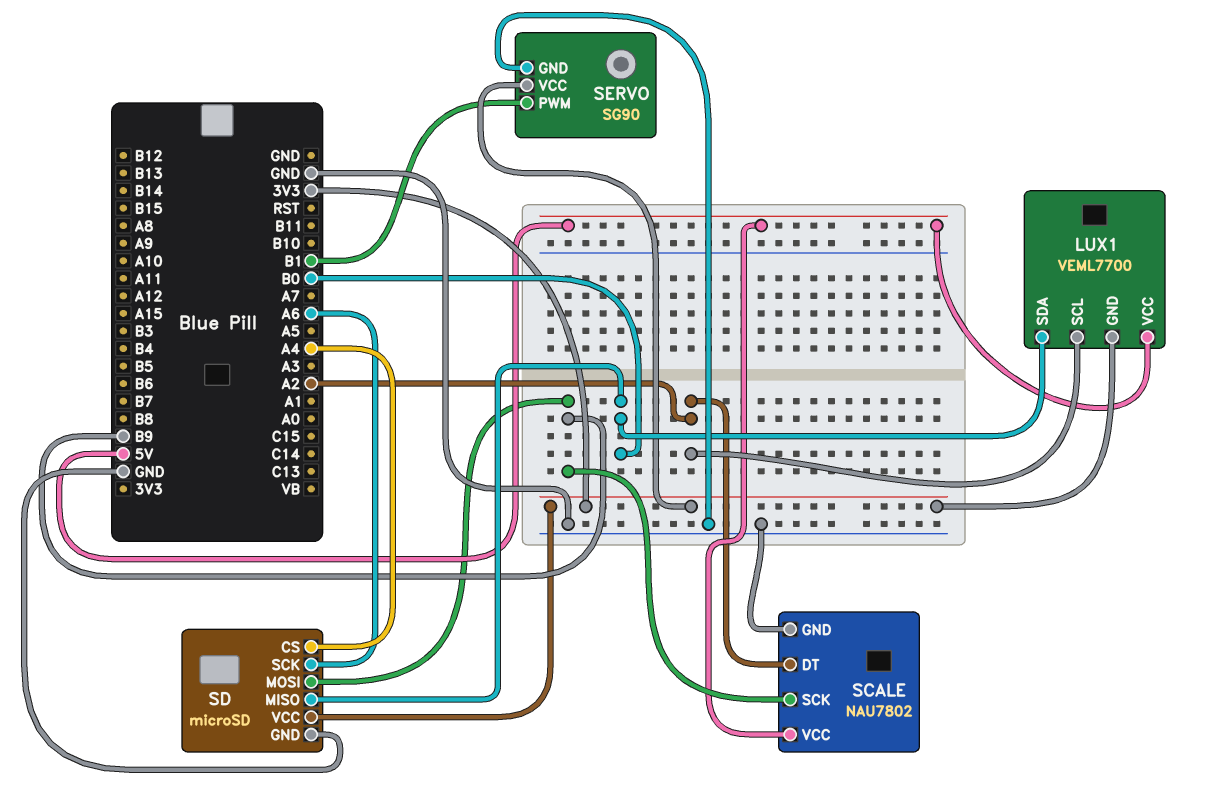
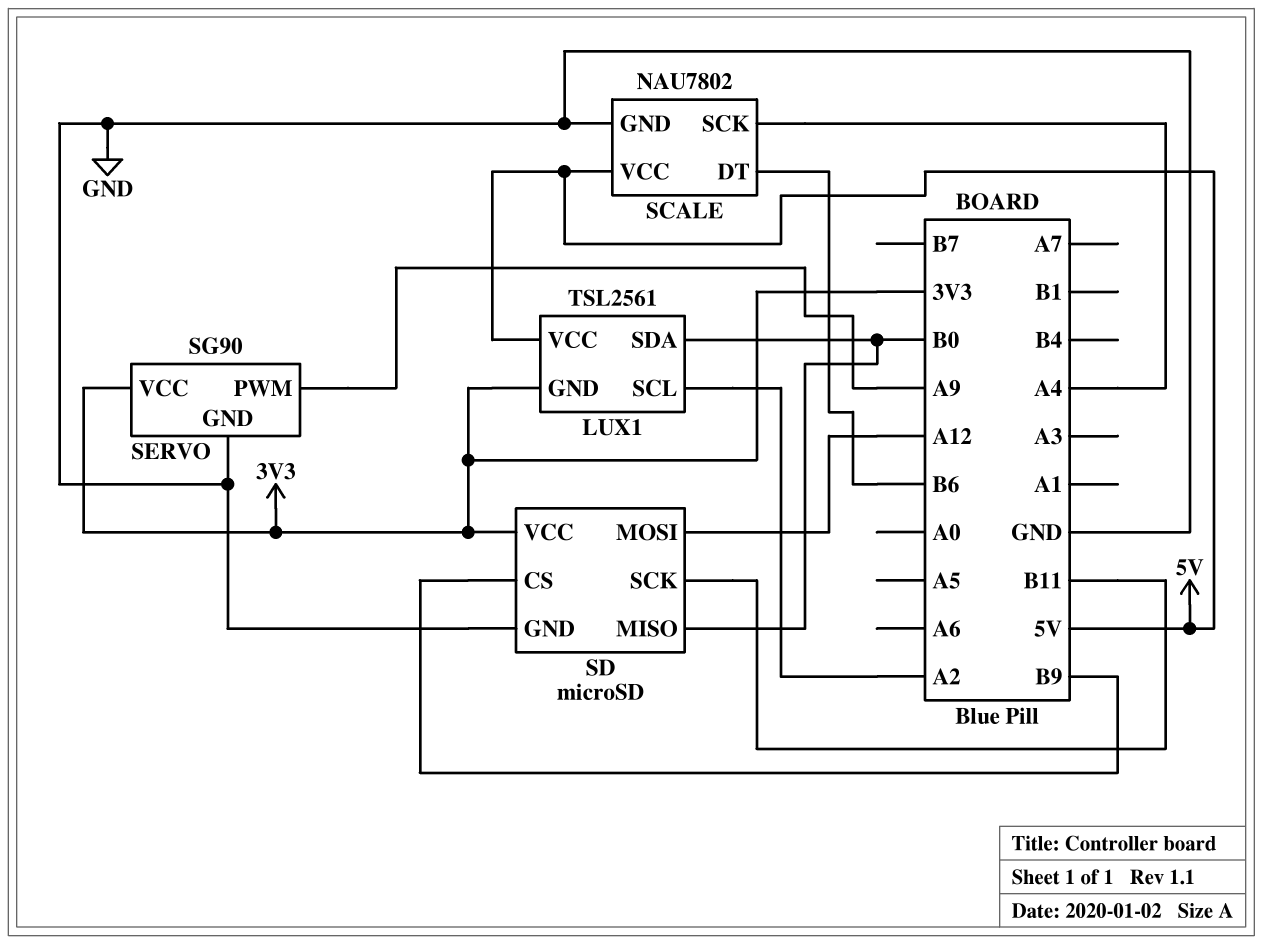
LUX1: VEML7700 -> TSL2561
SCALE pin DT: A2 -> B6
SCALE pin SCK: B9 -> A4
SD pin CS: A4 -> B9
SD pin MOSI: B9 -> A12
SD pin SCK: A6 -> B11
SERVO pin PWM: B1 -> A9

